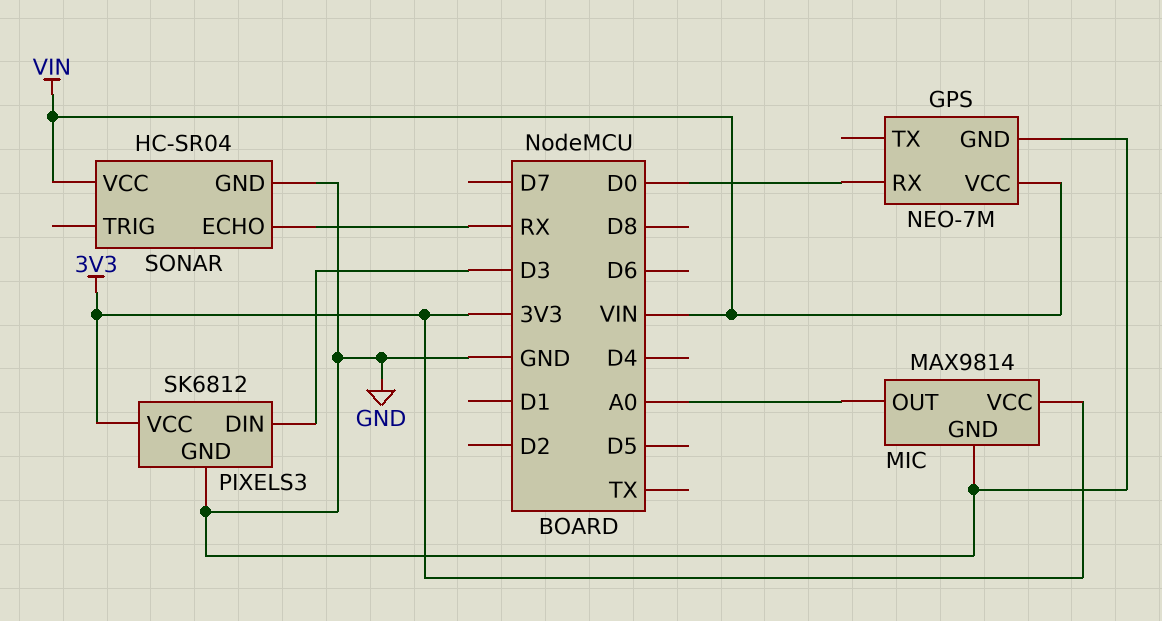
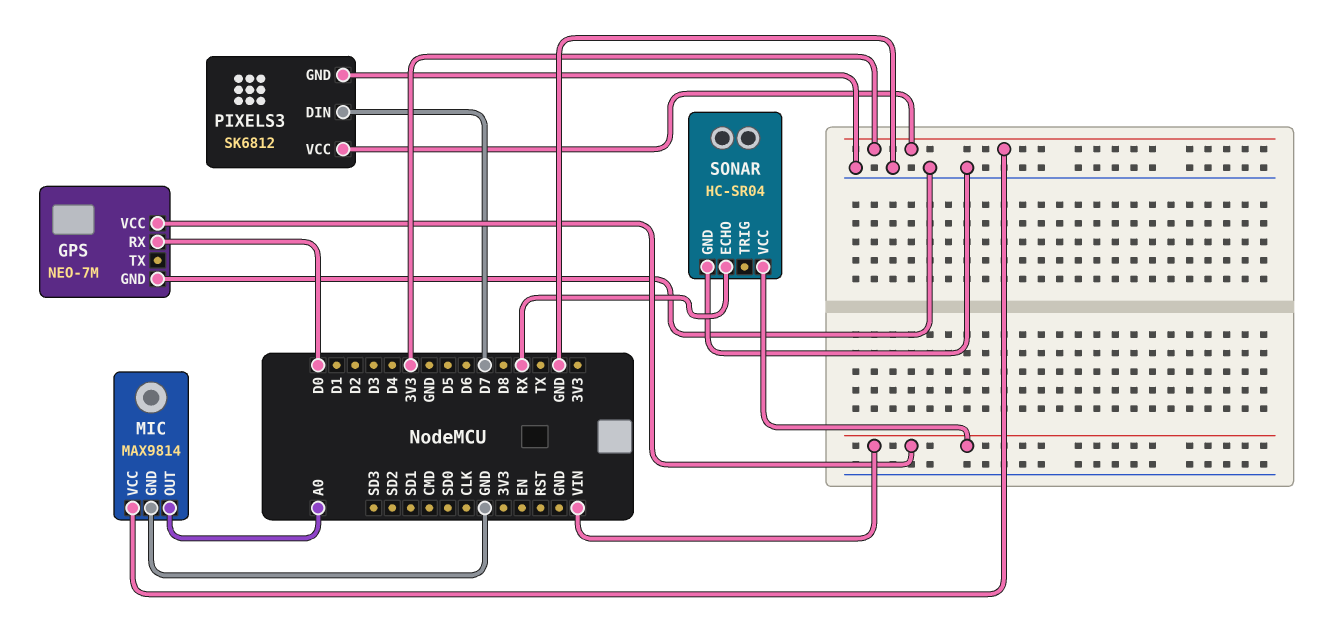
PIXELS3 pin DIN: D3 -> D7

